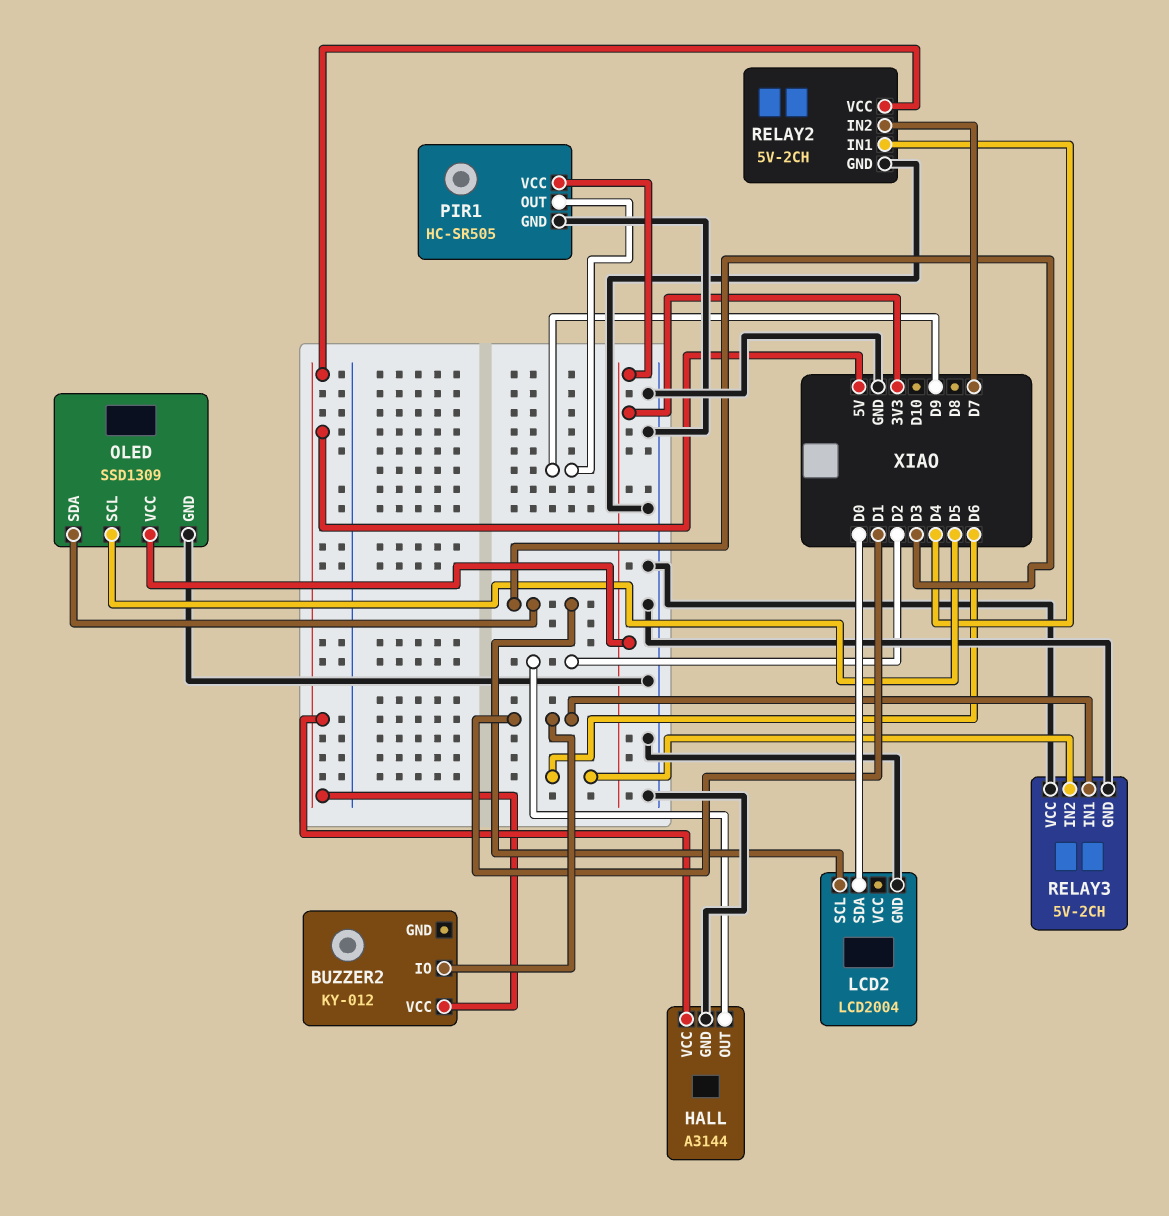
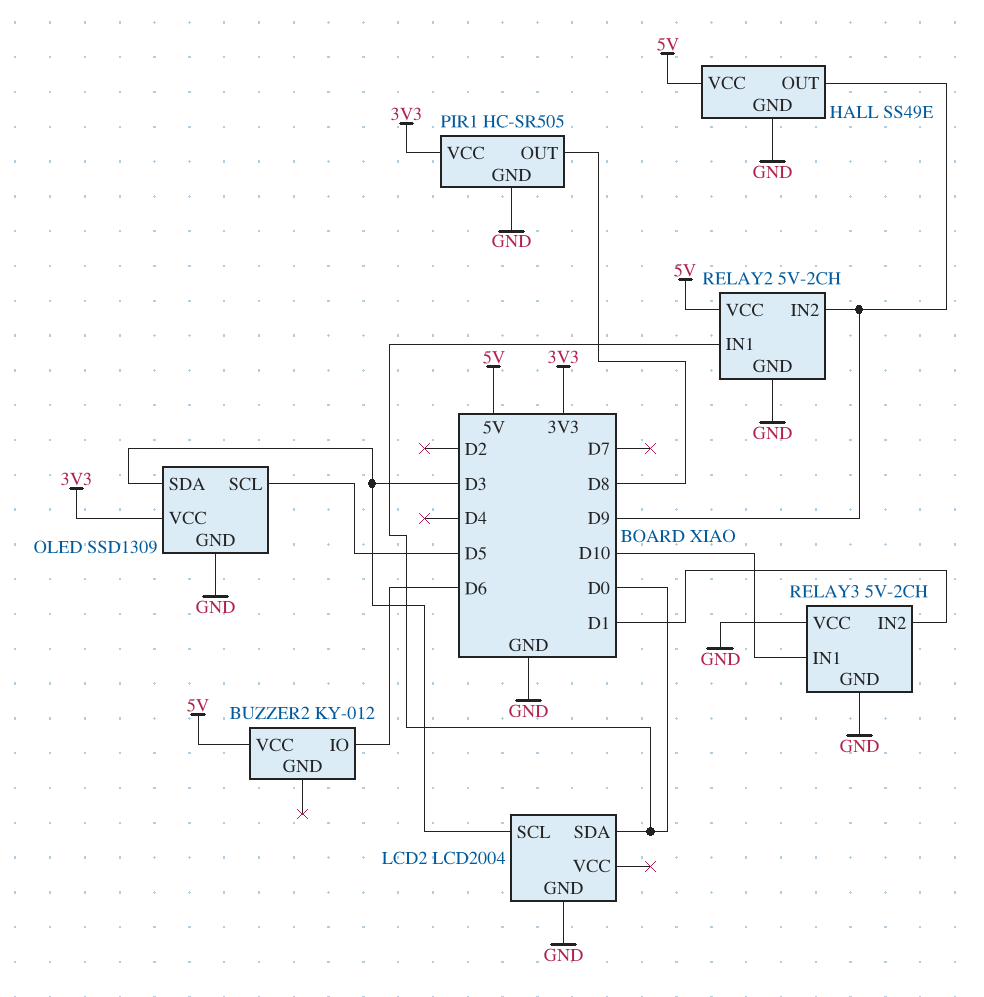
BUZZER2 pin IO: D1 -> D6
HALL: A3144 -> SS49E
HALL pin OUT: D2 -> D9
PIR1 pin OUT: D9 -> D8
RELAY2 pin IN1: D4 -> D0
RELAY2 pin IN2: D7 -> D9
RELAY3 pin IN1: D1 -> D10
RELAY3 pin IN2: D6 -> D1

